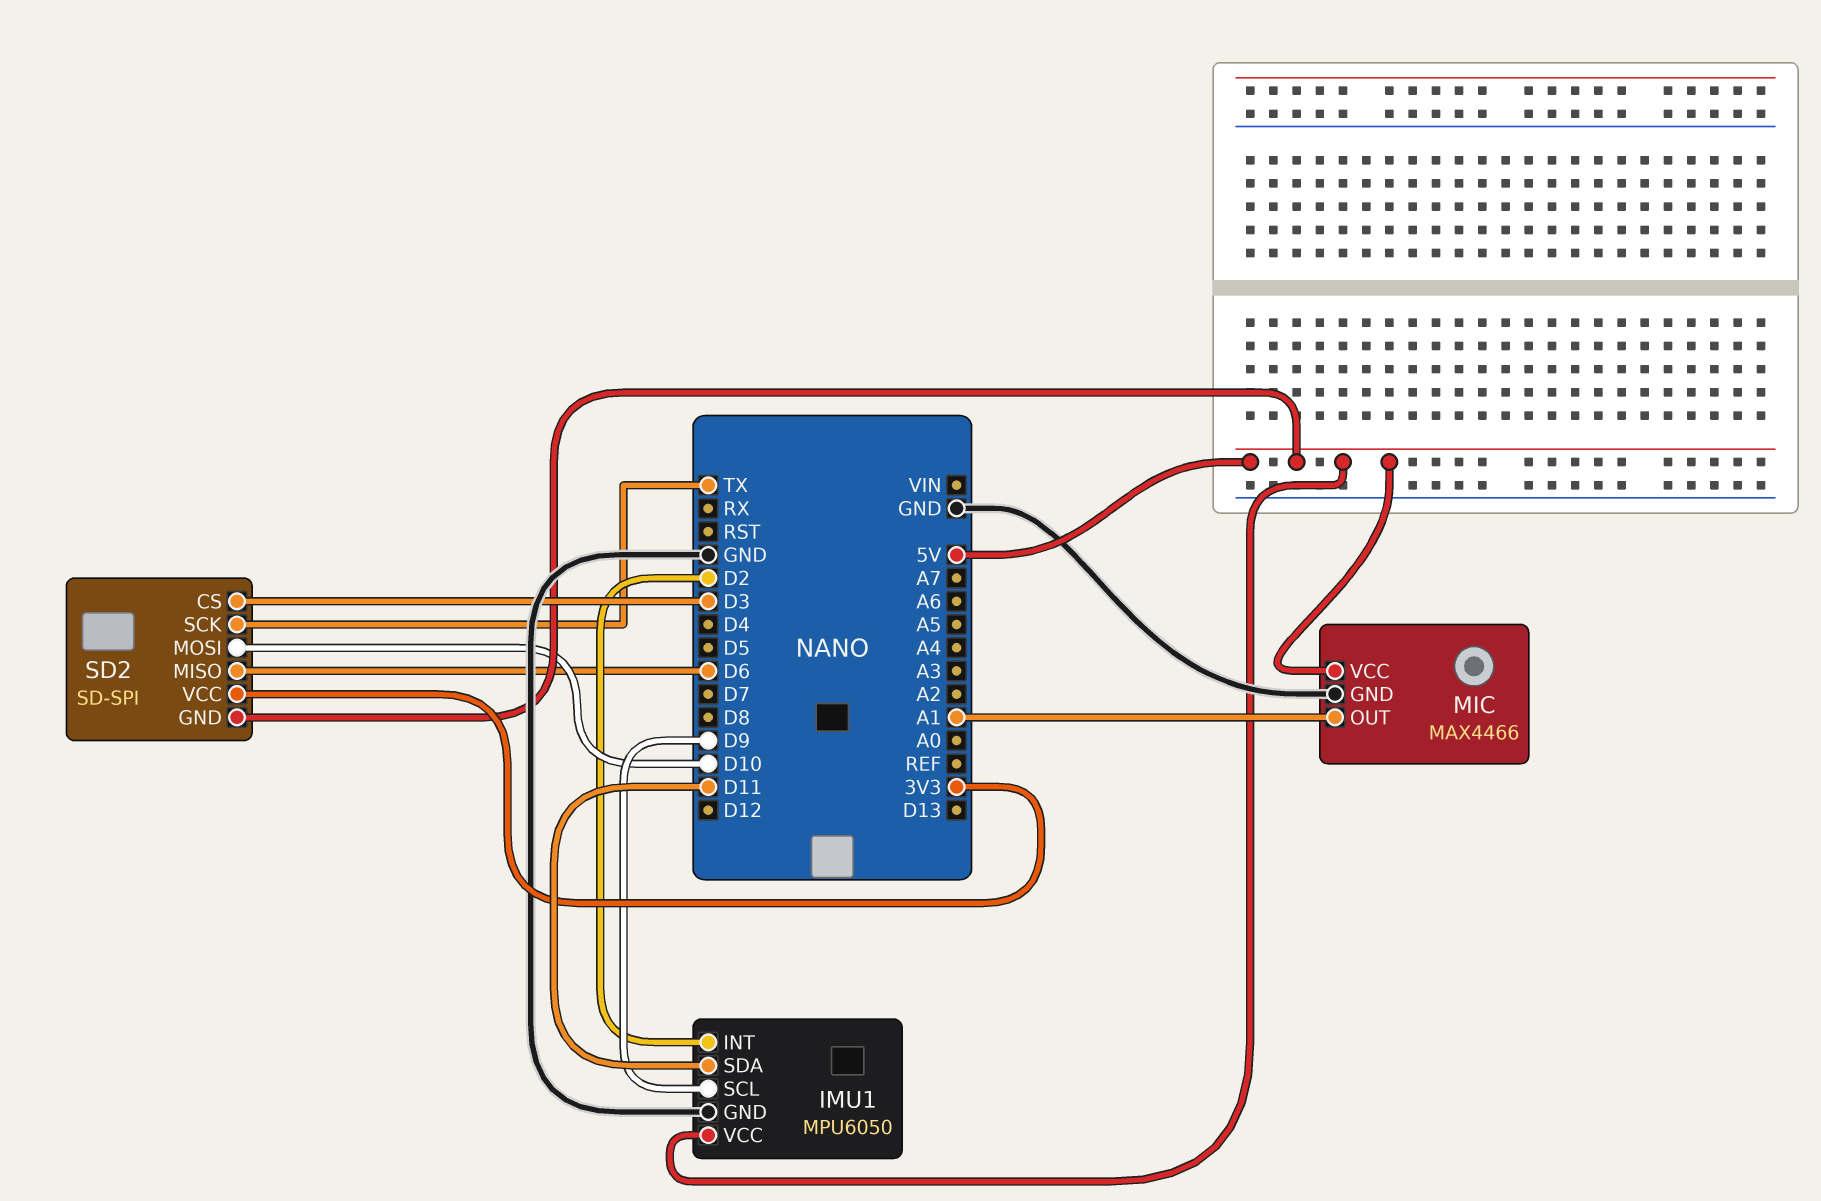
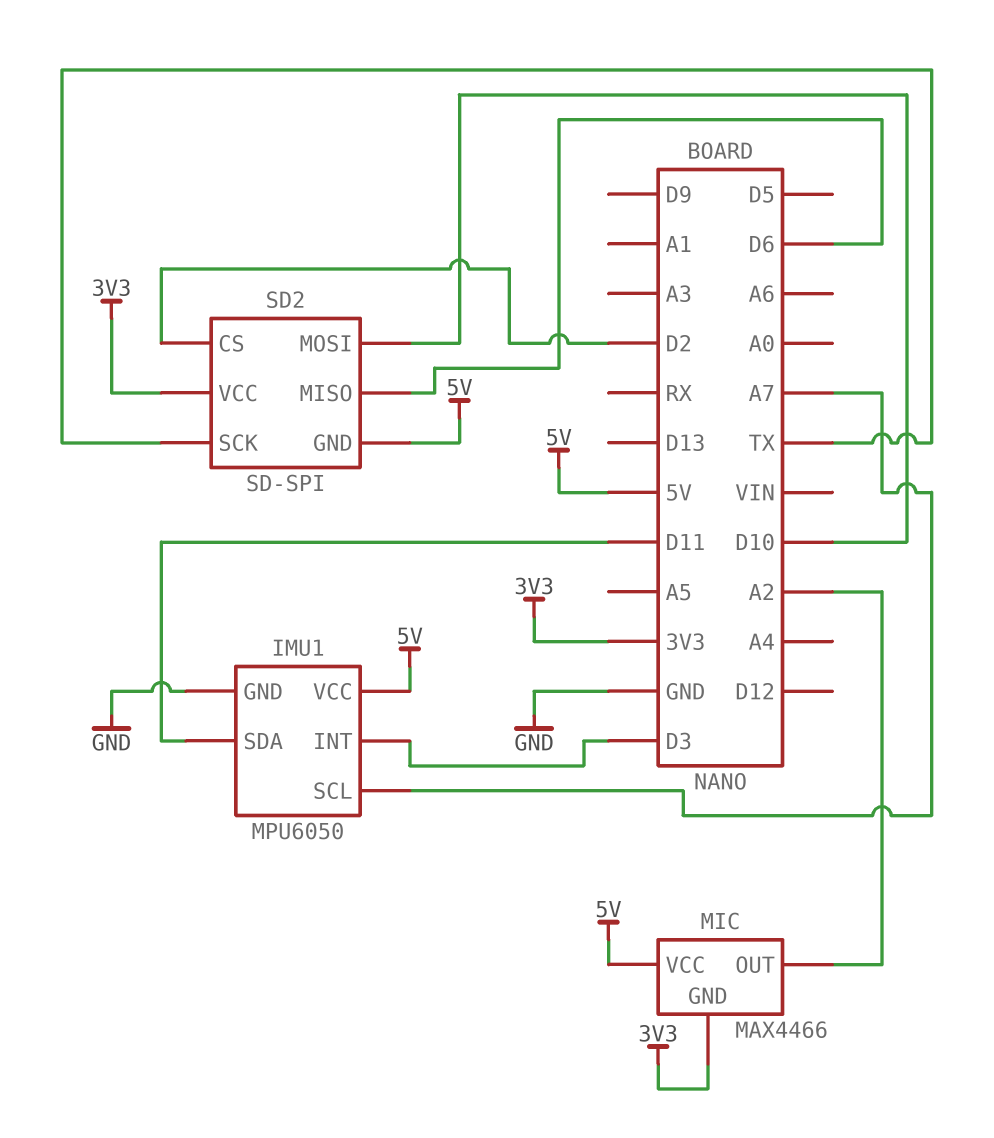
IMU1 pin INT: D2 -> D3
IMU1 pin SCL: D9 -> A7
MIC pin GND: GND -> 3V3
MIC pin OUT: A1 -> A2
SD2 pin CS: D3 -> D2

